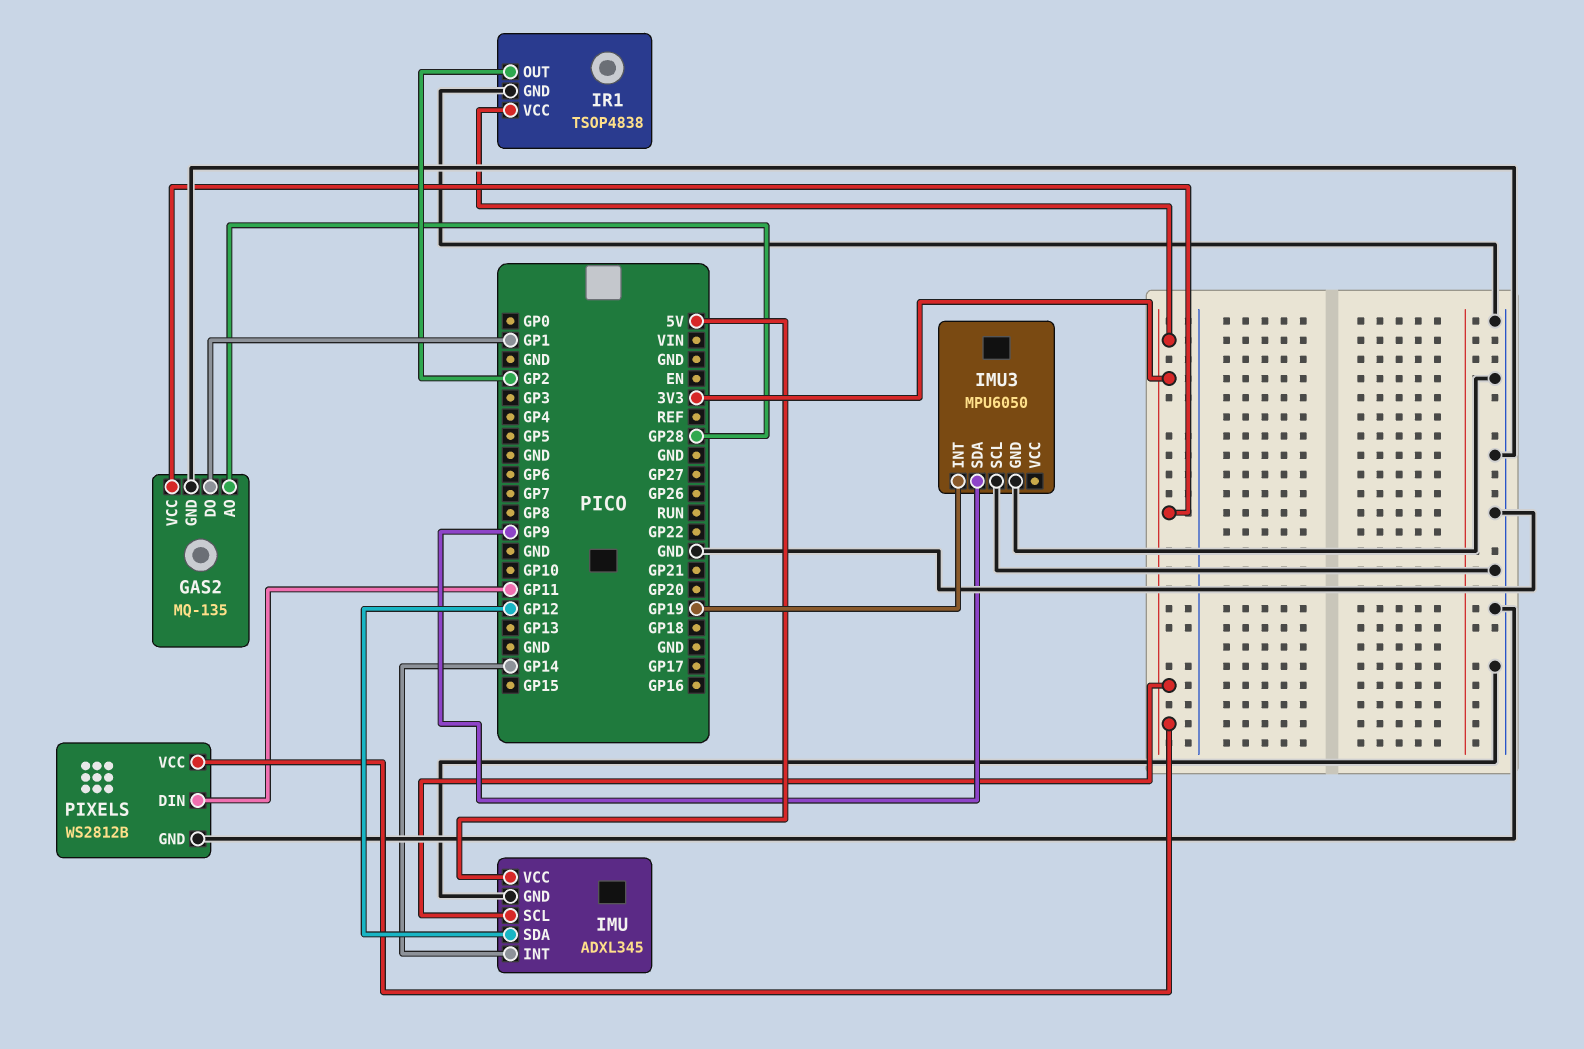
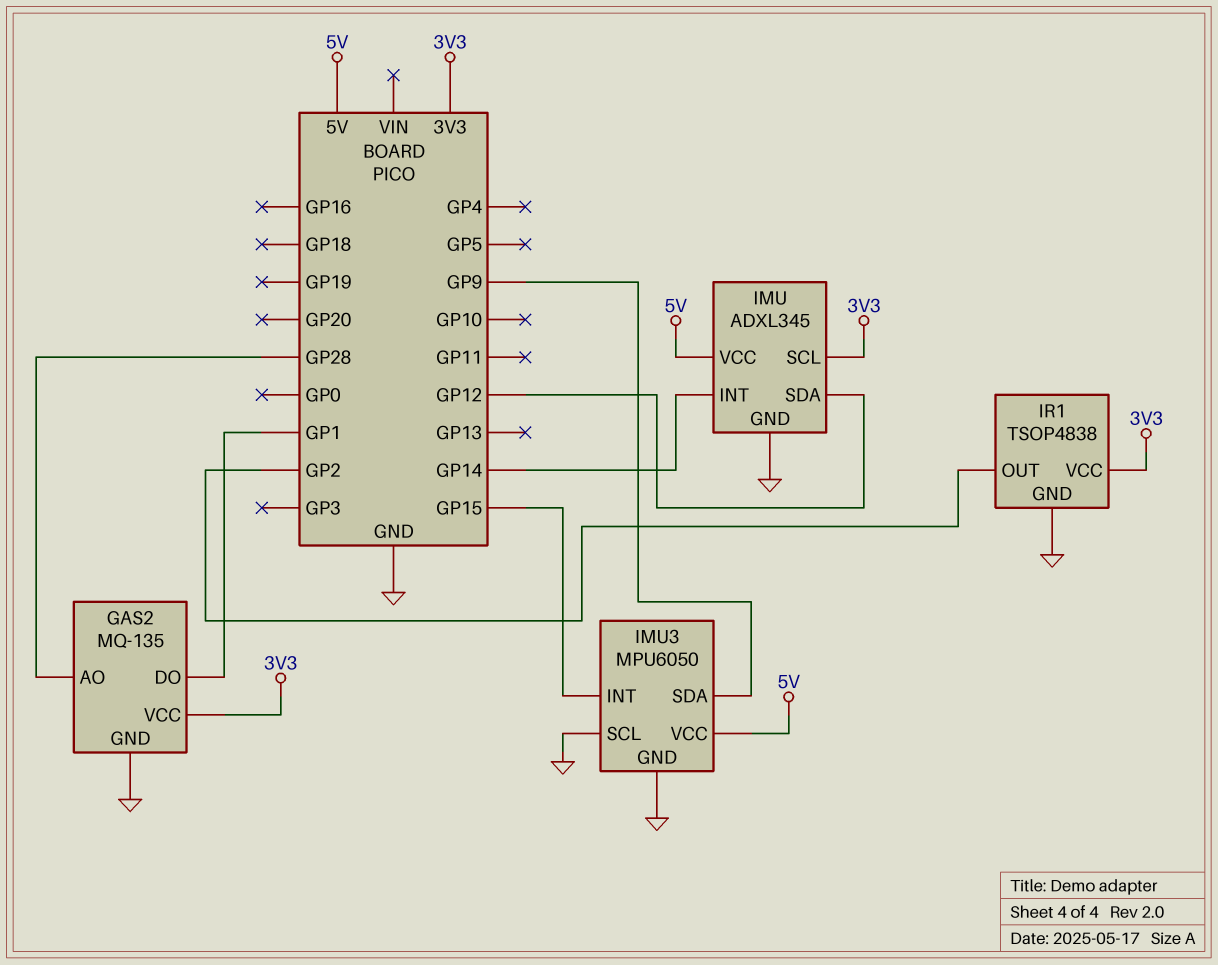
IMU3 pin INT: GP19 -> GP15
IMU3 pin VCC: none -> 5V
PIXELS: WS2812B -> none
PIXELS pin DIN: GP11 -> none
PIXELS pin GND: GND -> none
PIXELS pin VCC: 3V3 -> none

